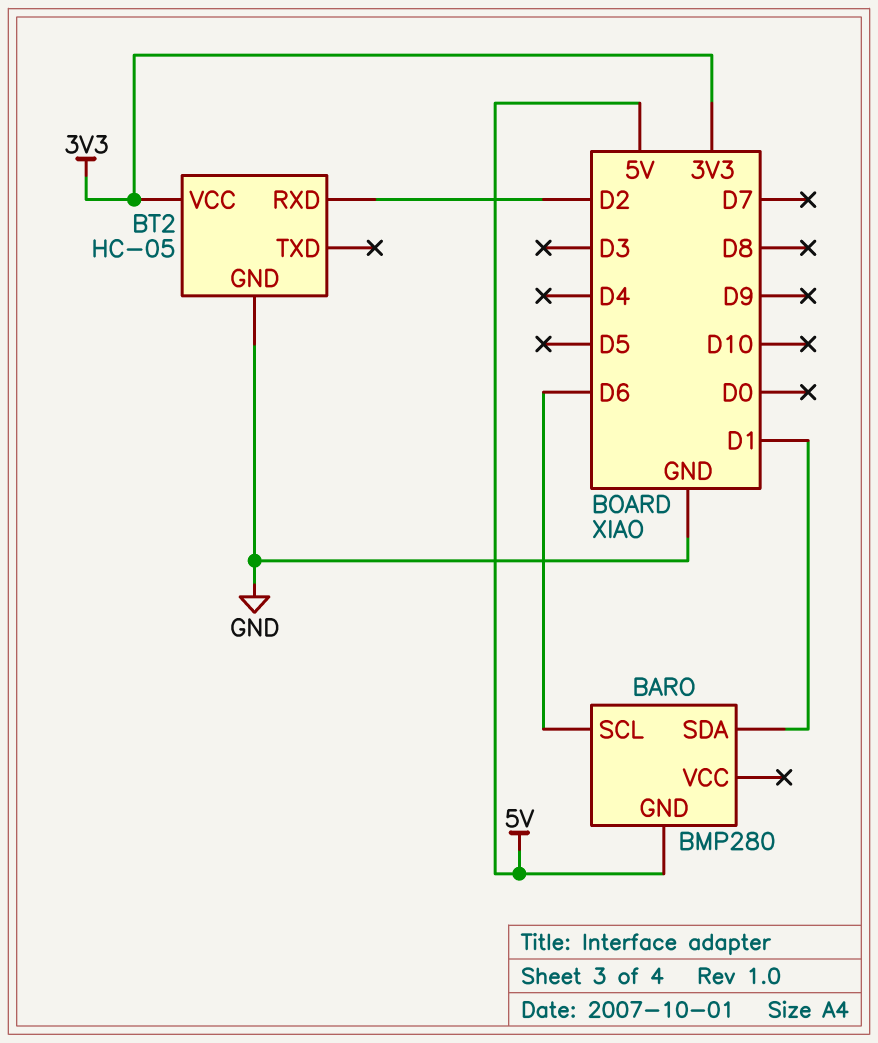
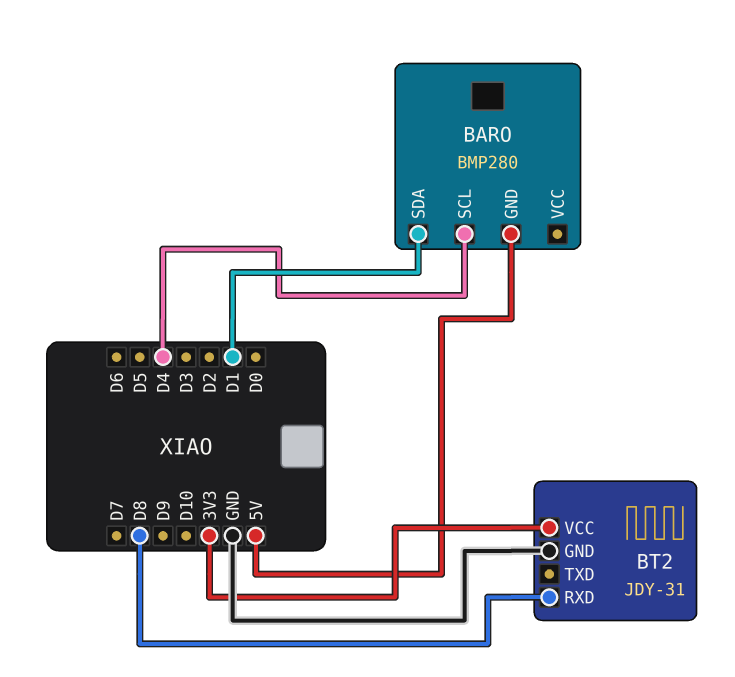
BARO pin SCL: D6 -> D4
BT2: HC-05 -> JDY-31
BT2 pin RXD: D2 -> D8

